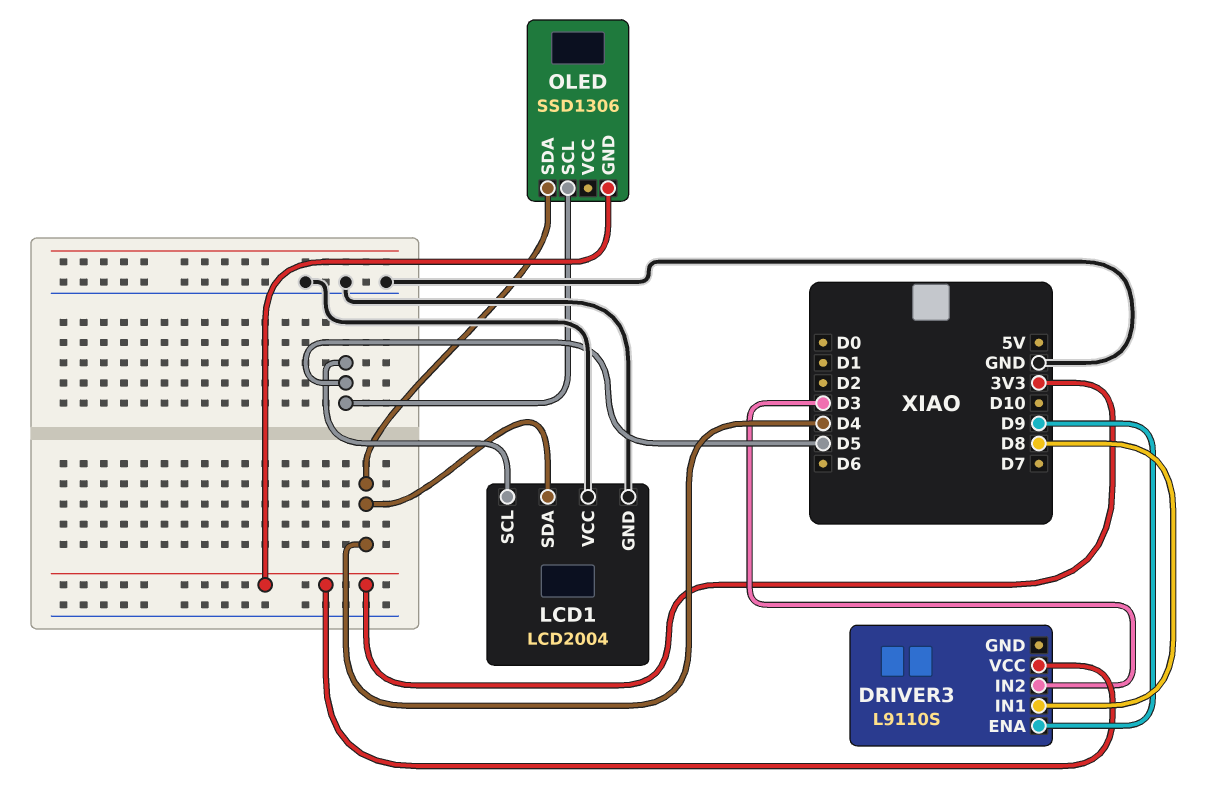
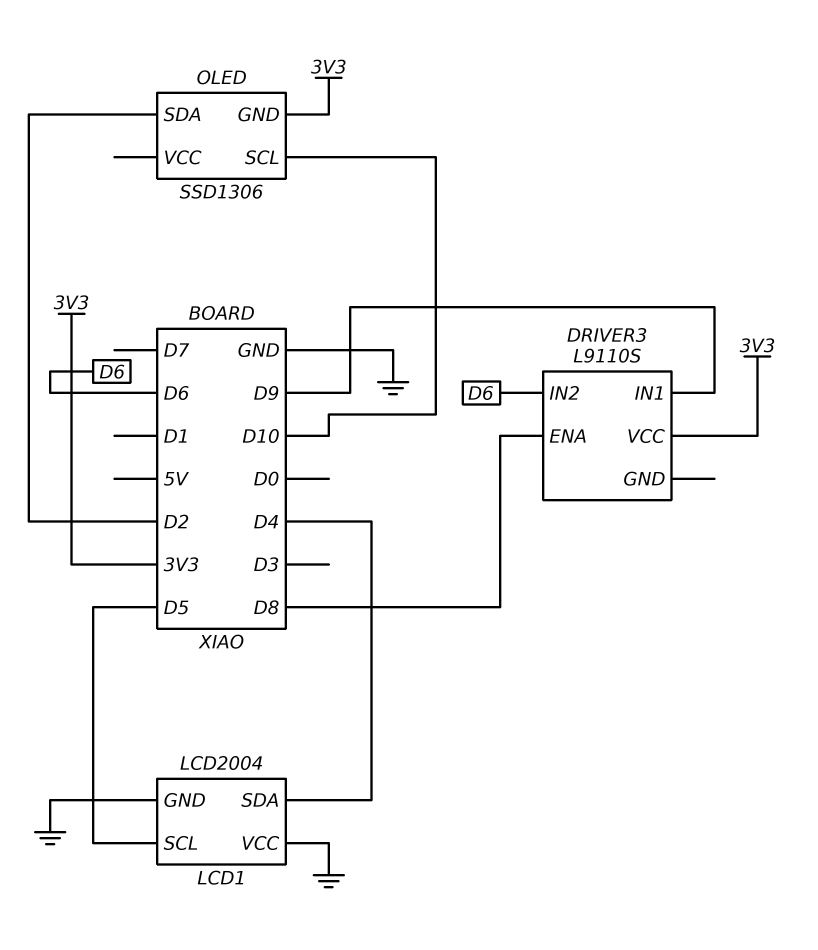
DRIVER3 pin ENA: D9 -> D8
DRIVER3 pin IN1: D8 -> D9
DRIVER3 pin IN2: D3 -> D6
OLED pin SCL: D5 -> D10
OLED pin SDA: D4 -> D2

